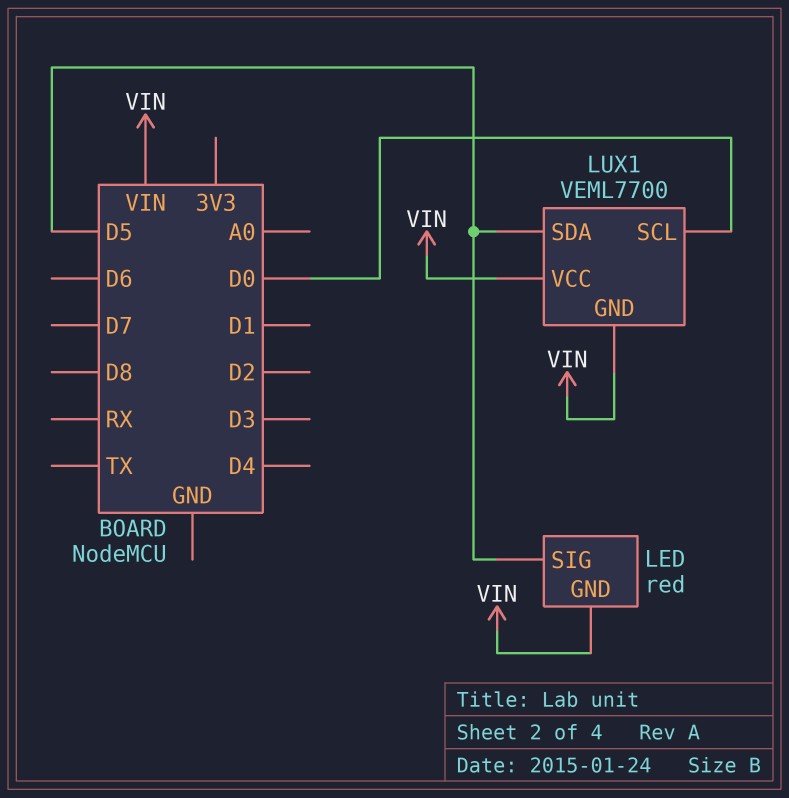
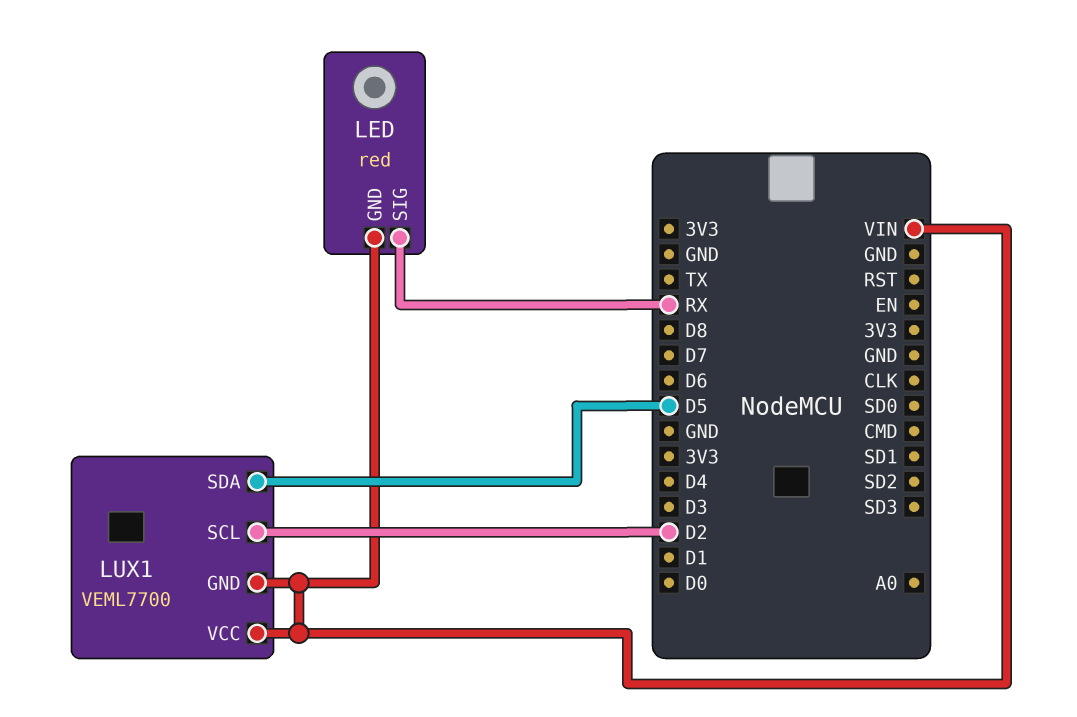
LED pin SIG: D5 -> RX
LUX1 pin SCL: D0 -> D2

